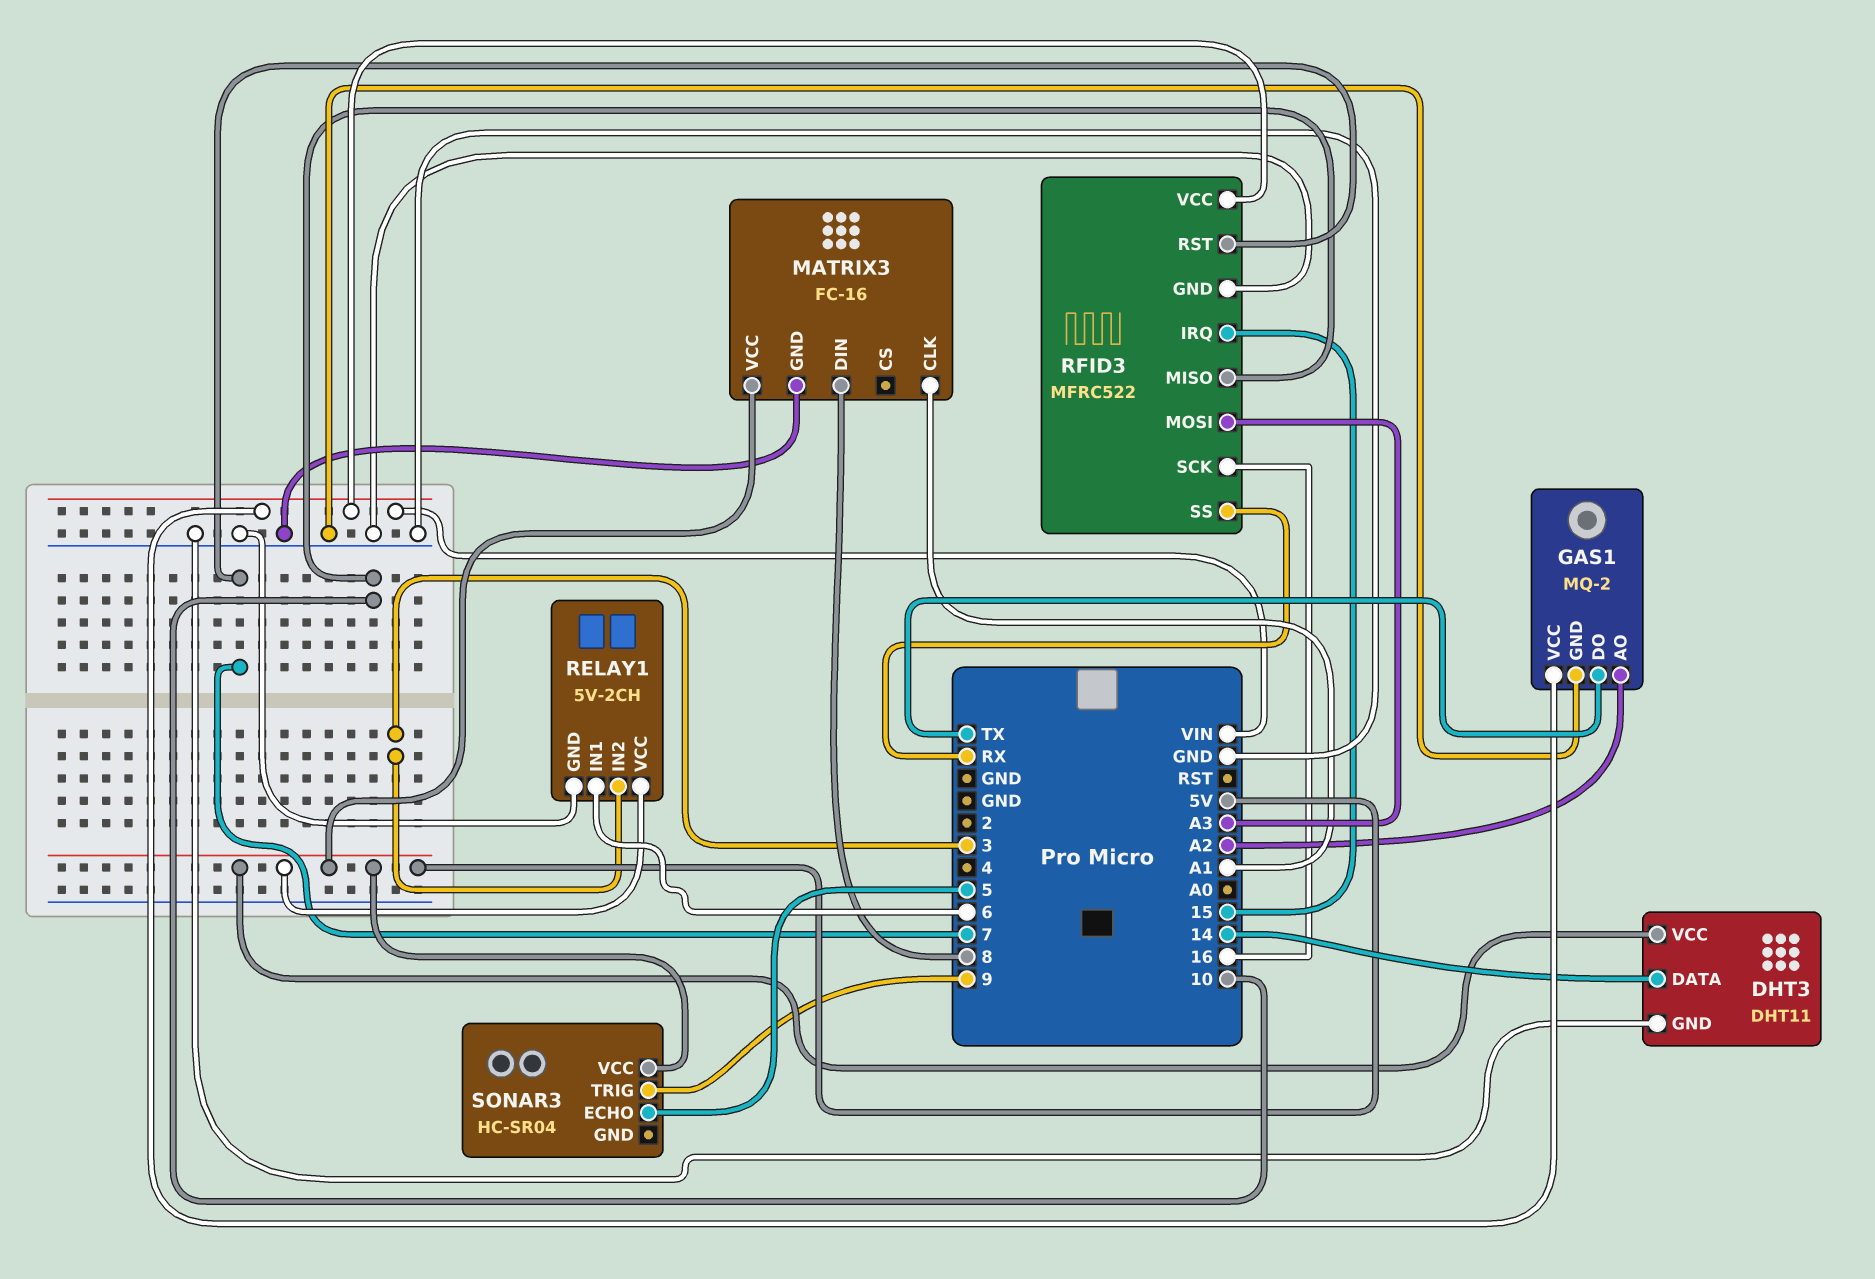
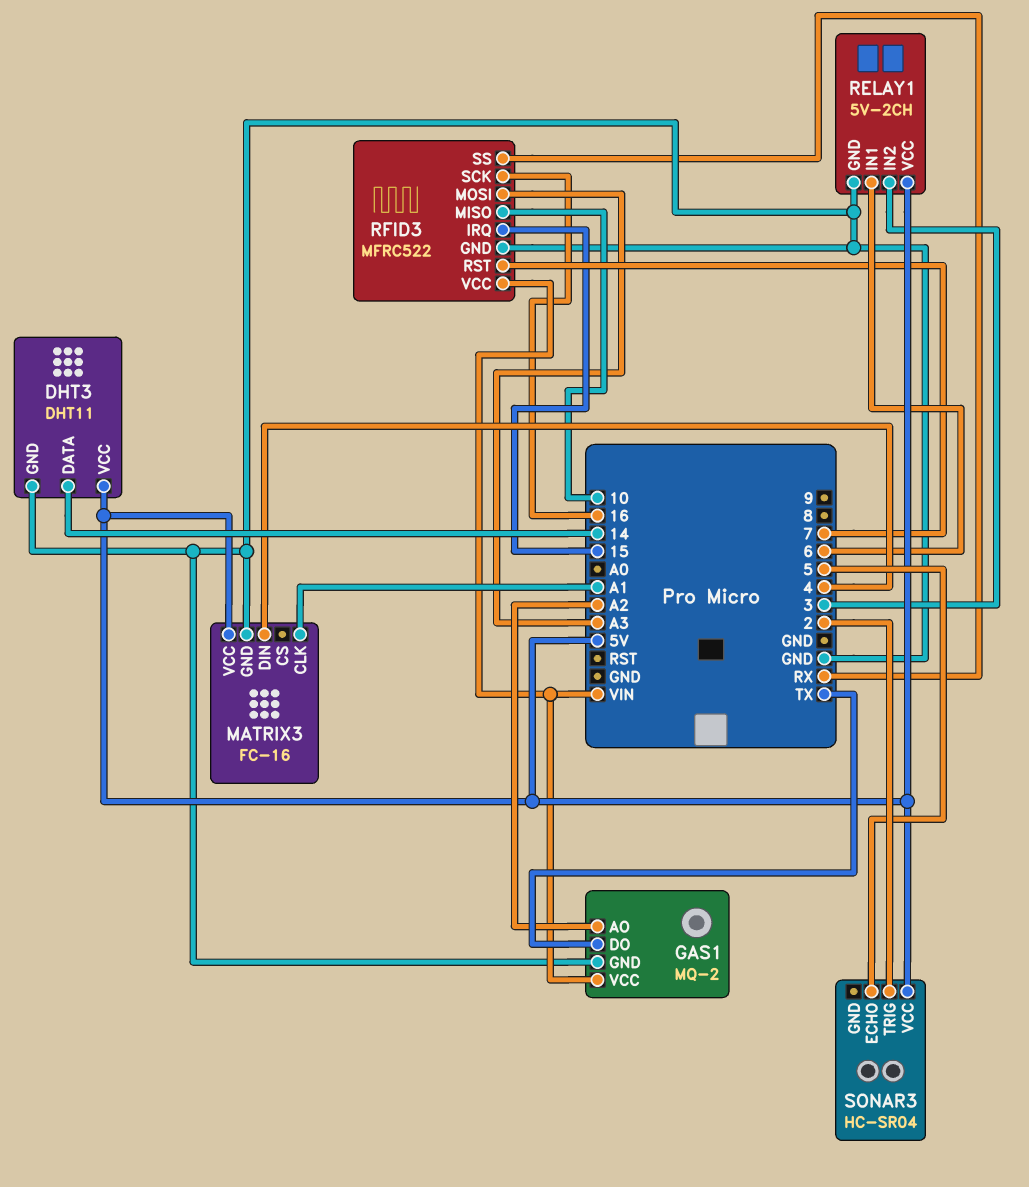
MATRIX3 pin DIN: 8 -> 4
SONAR3 pin TRIG: 9 -> 2

